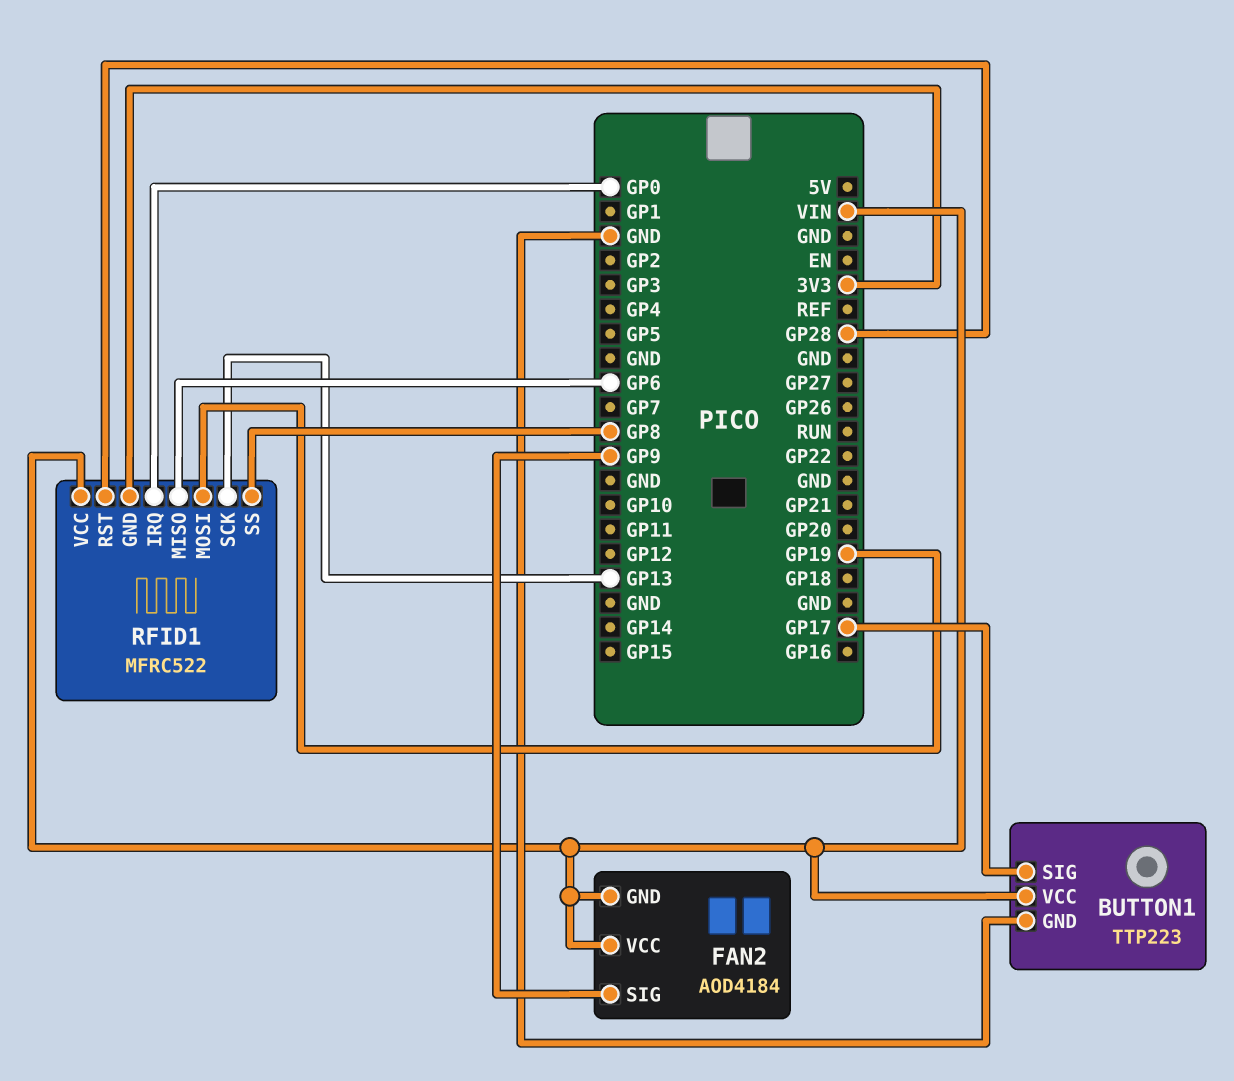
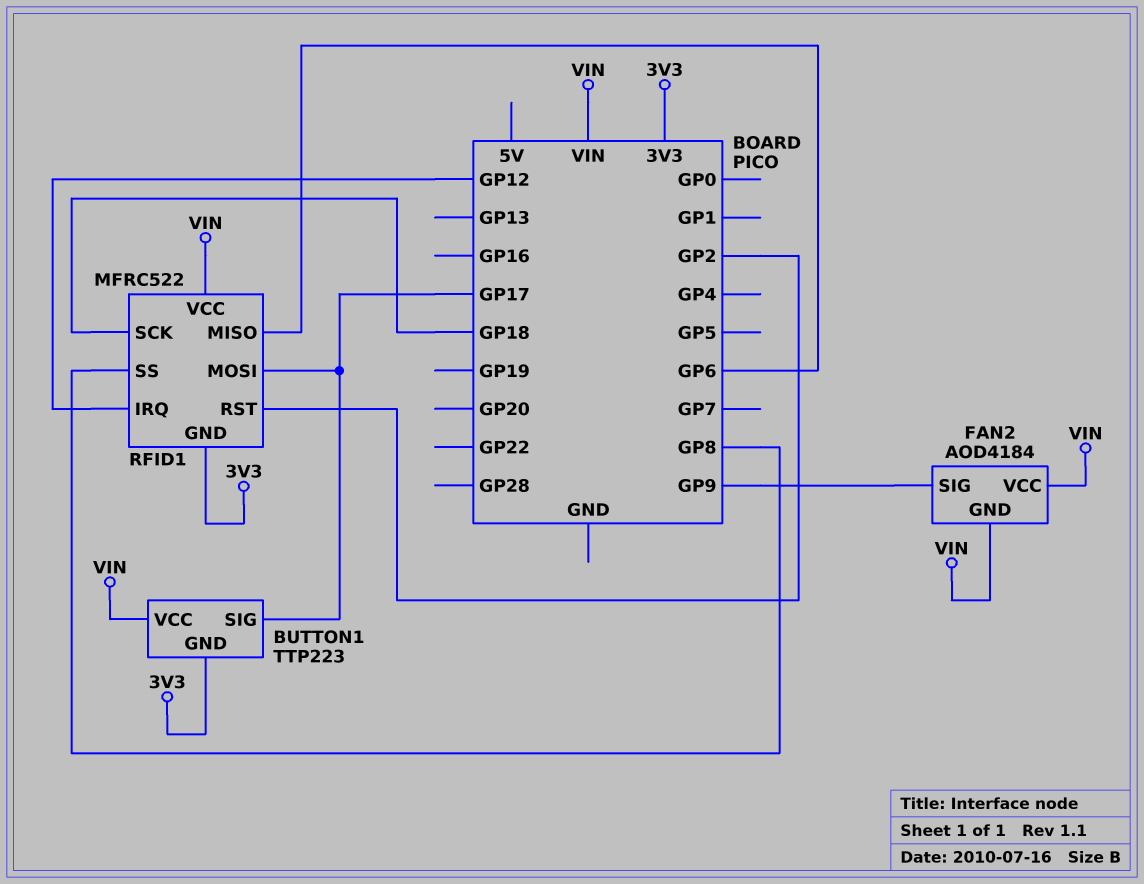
BUTTON1 pin GND: GND -> 3V3
RFID1 pin IRQ: GP0 -> GP12
RFID1 pin MOSI: GP19 -> GP17
RFID1 pin RST: GP28 -> GP2
RFID1 pin SCK: GP13 -> GP18

